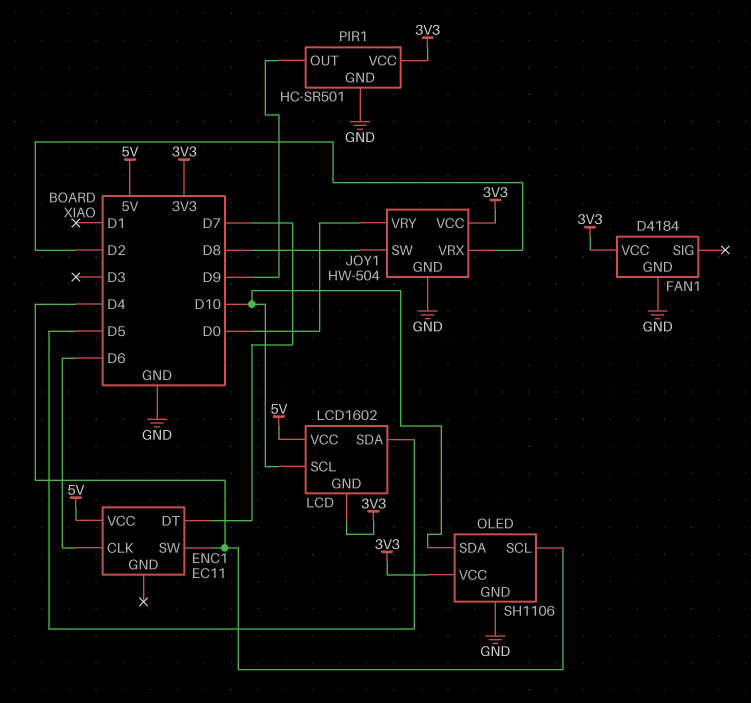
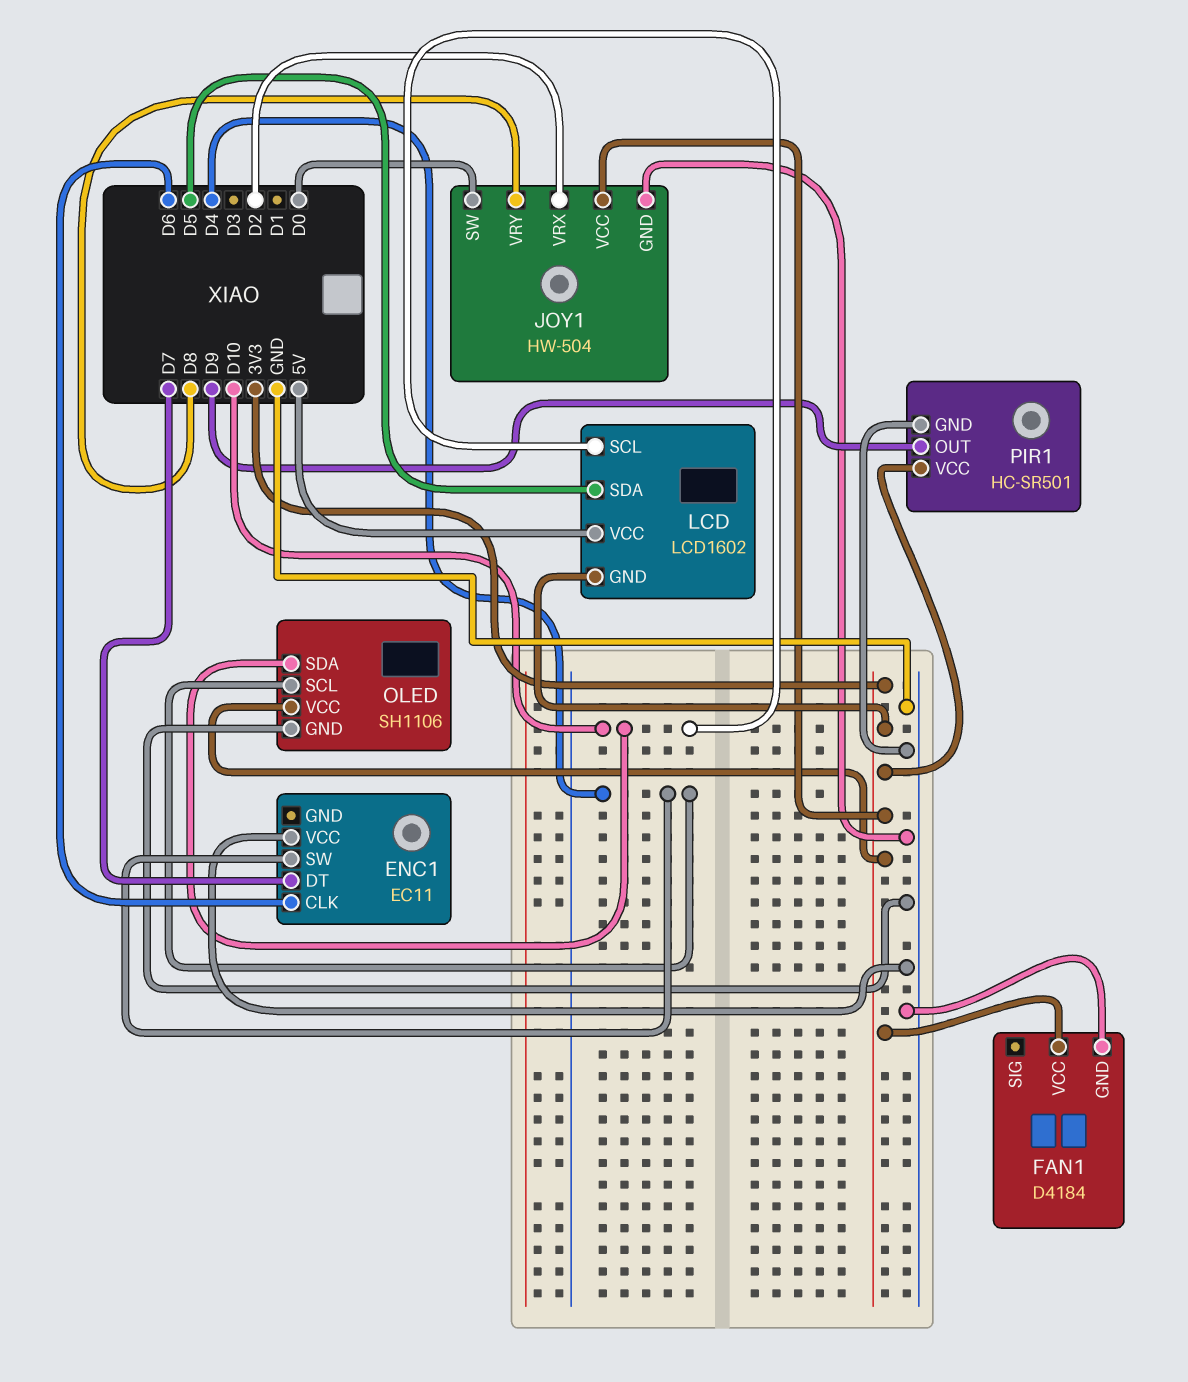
ENC1 pin VCC: 5V -> GND
JOY1 pin SW: D8 -> D0
JOY1 pin VRY: D0 -> D8

